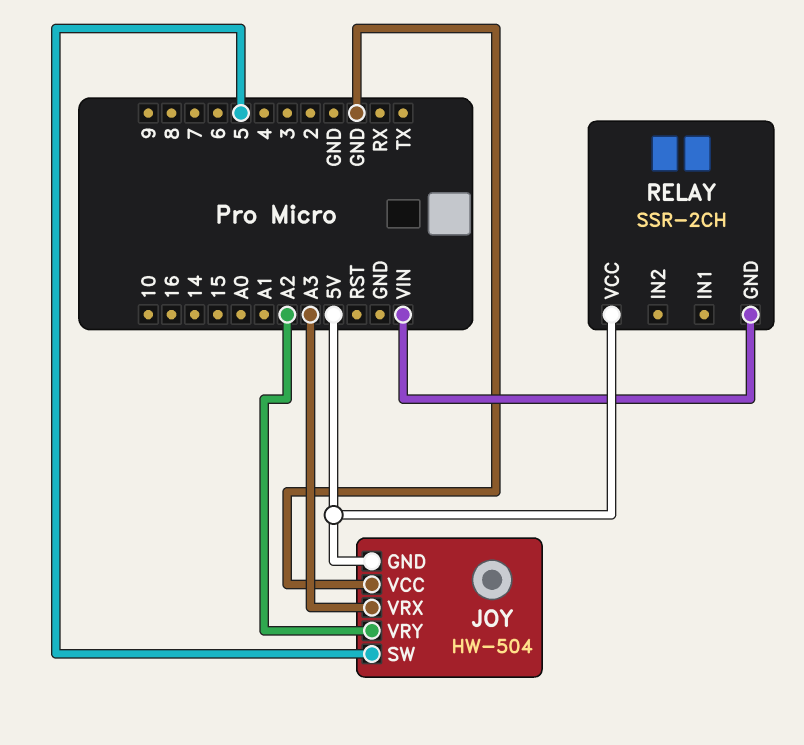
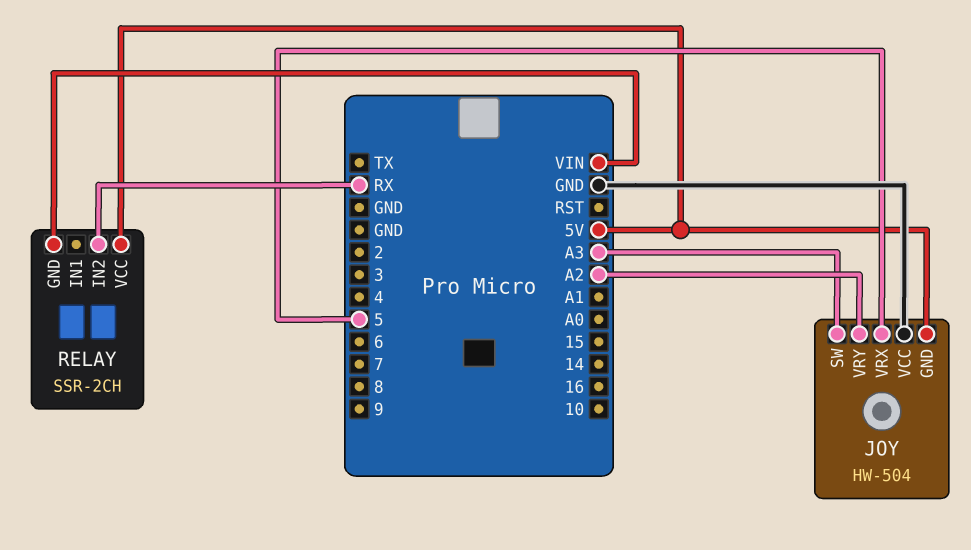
JOY pin SW: 5 -> A3
JOY pin VRX: A3 -> 5
RELAY pin IN2: none -> RX

